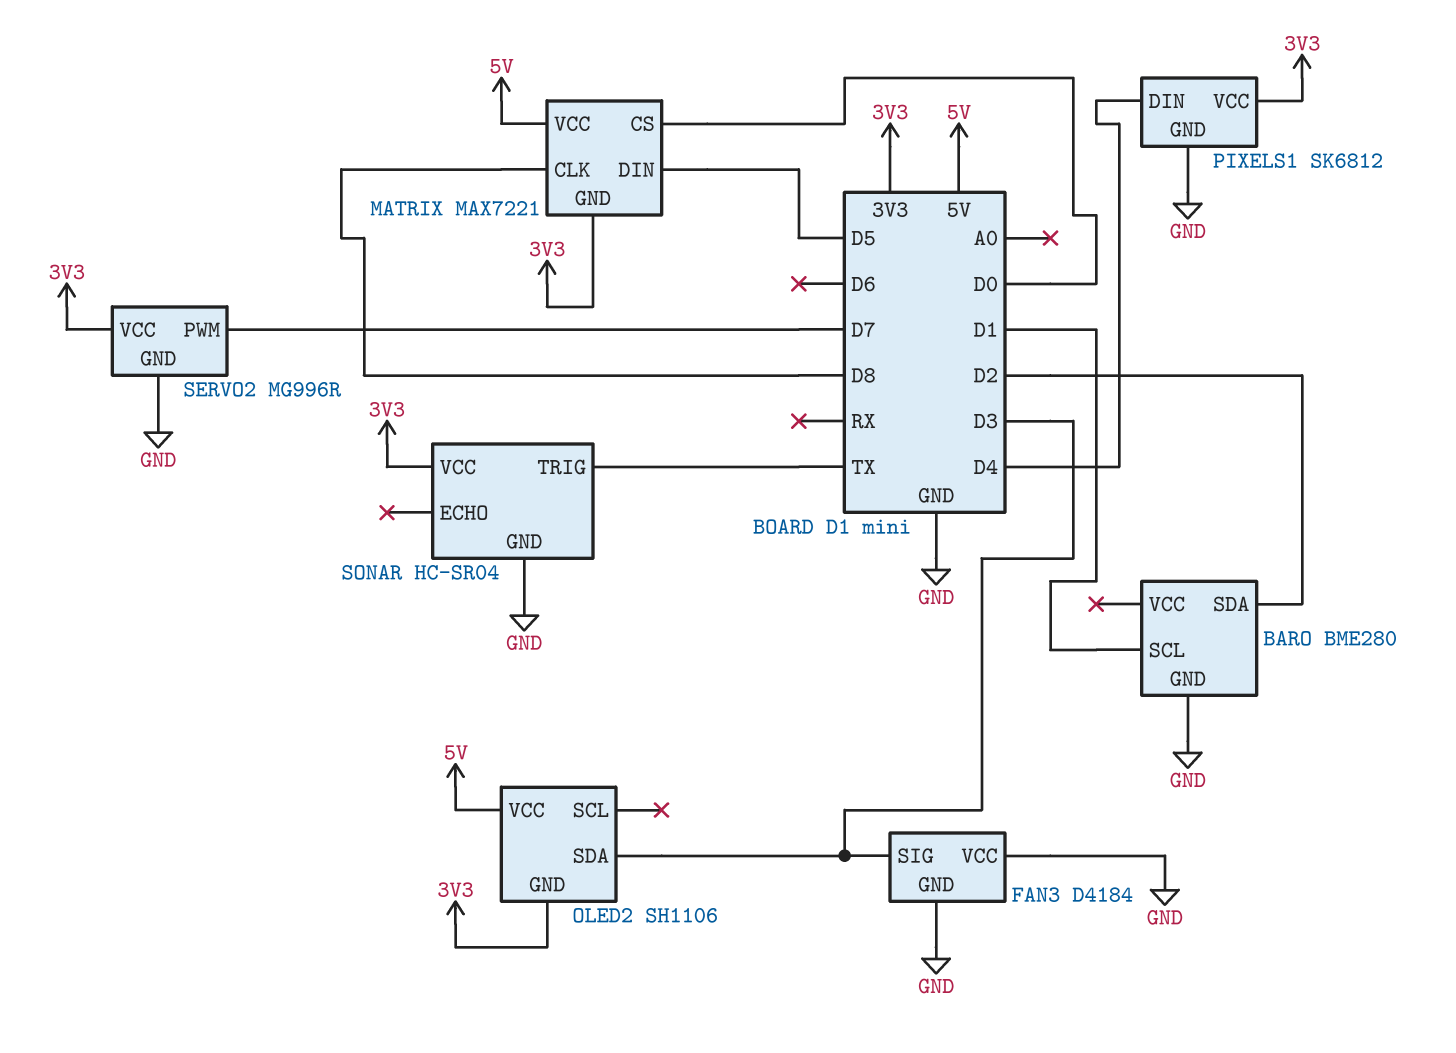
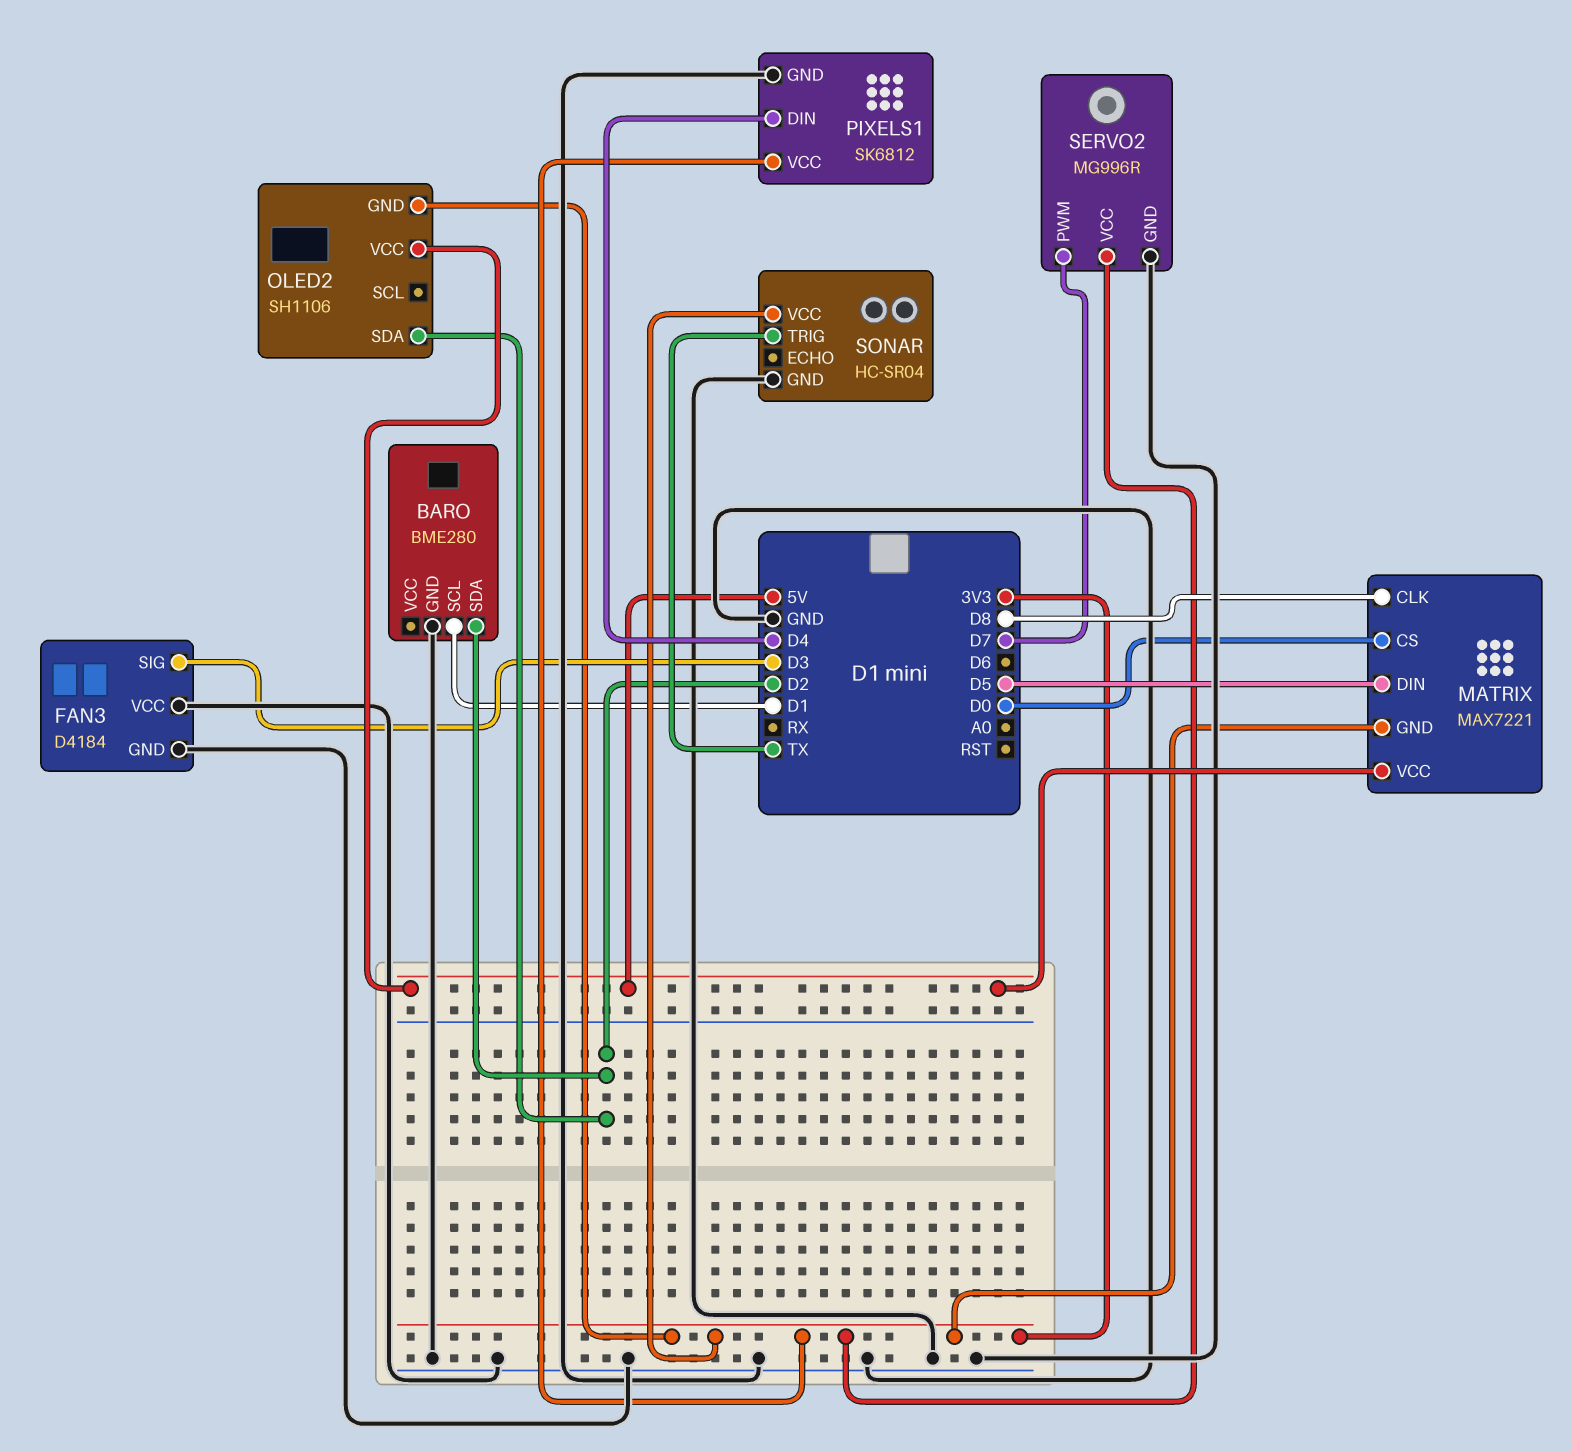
OLED2 pin SDA: D3 -> D2

